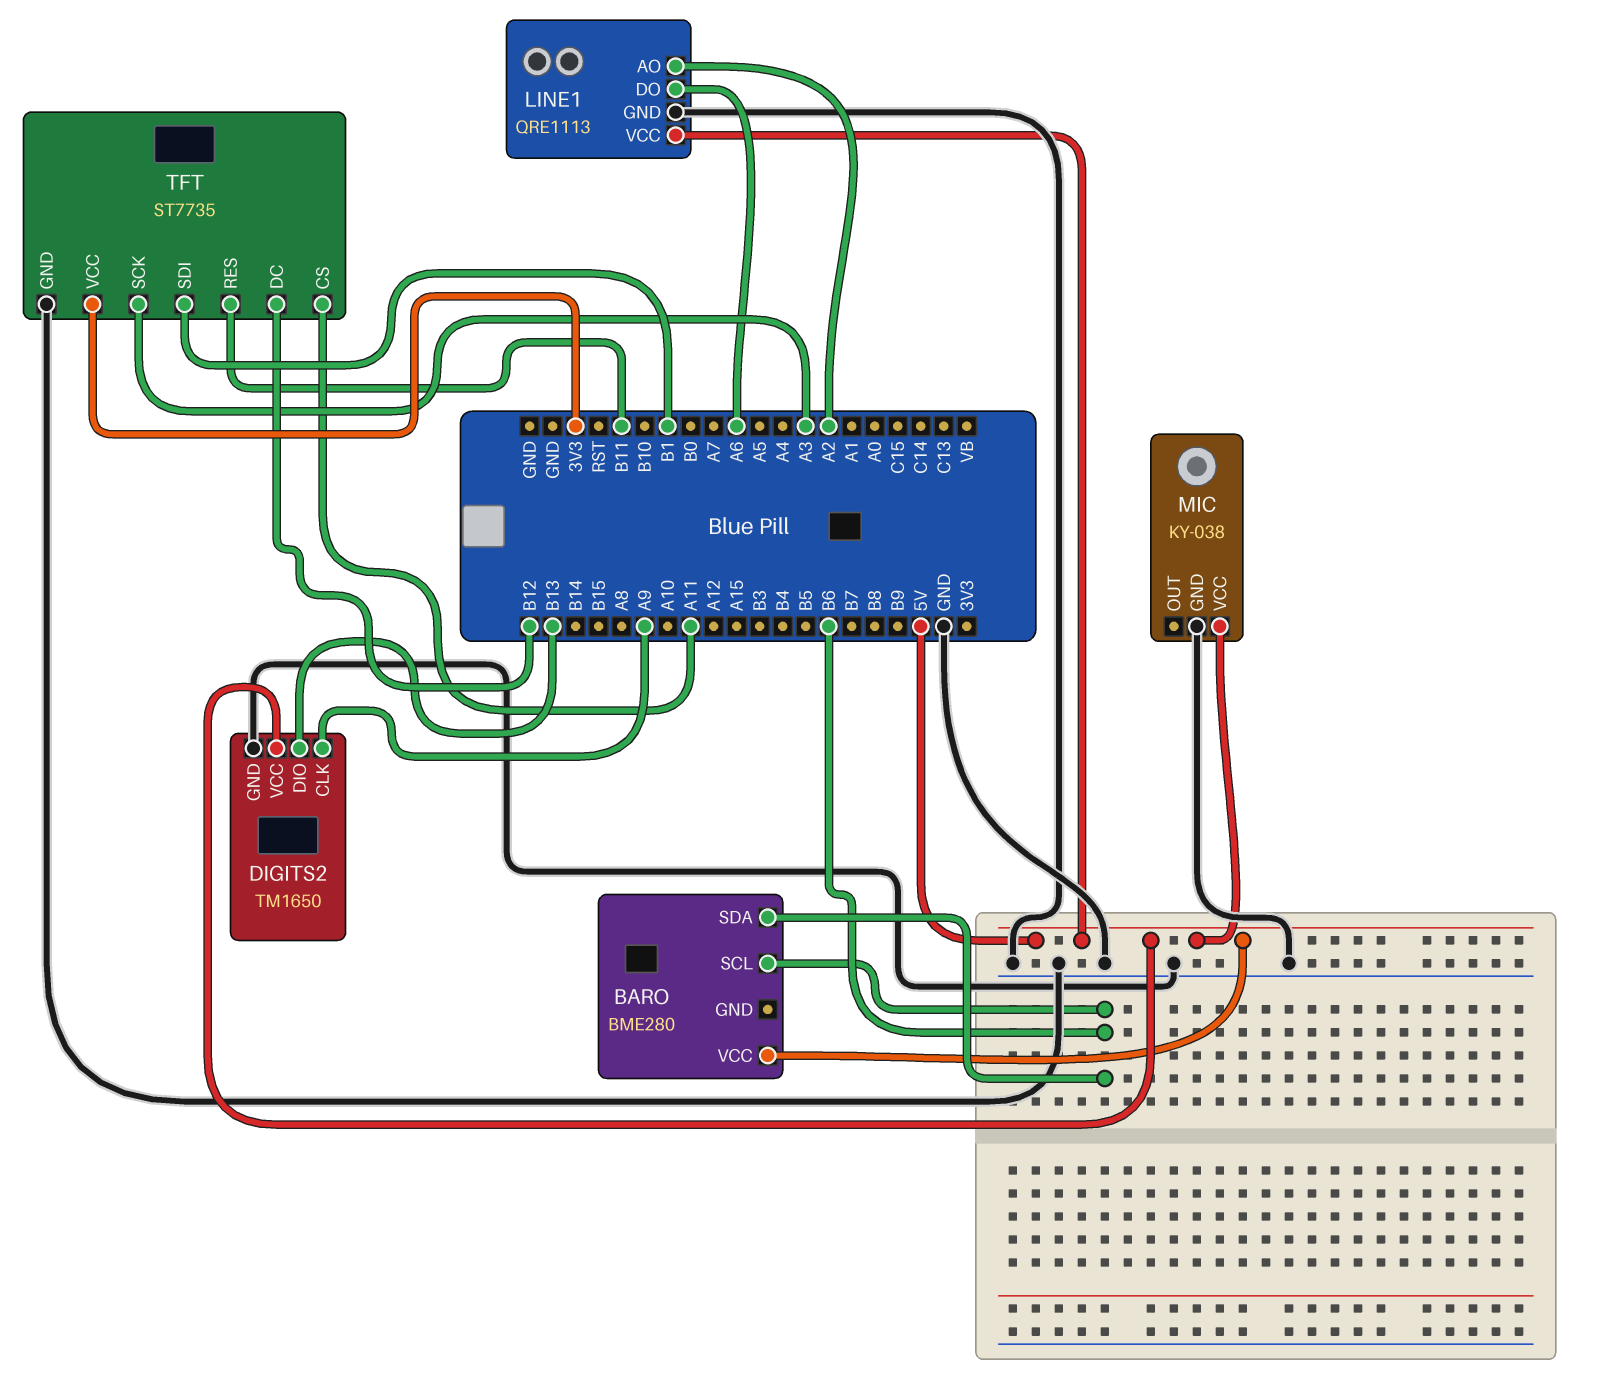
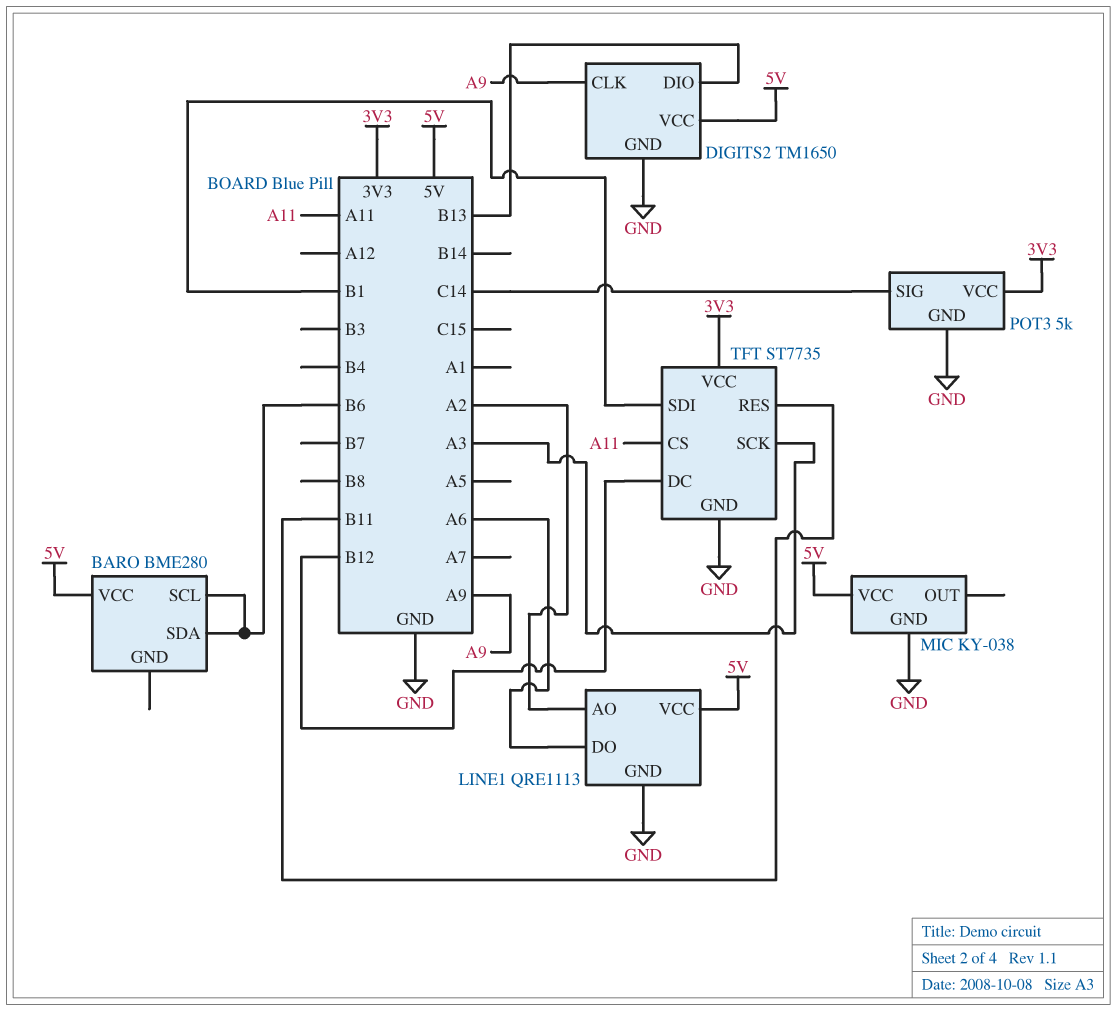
POT3: none -> 5k
POT3 pin GND: none -> GND
POT3 pin SIG: none -> C14
POT3 pin VCC: none -> 3V3

